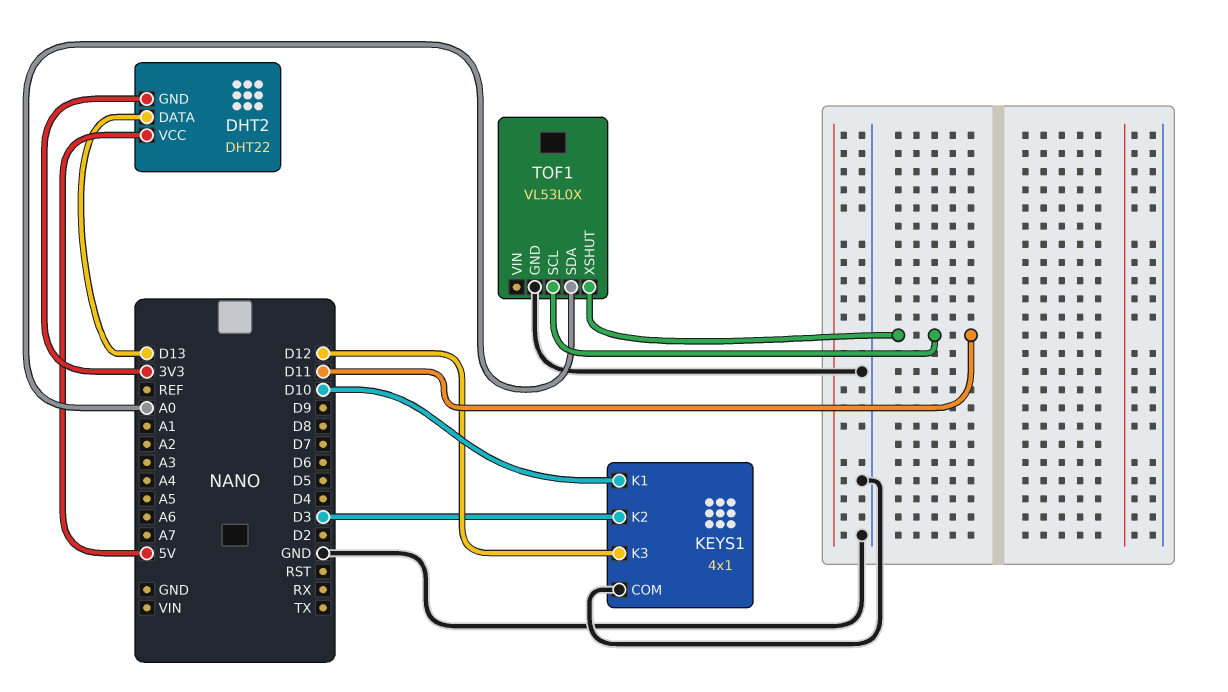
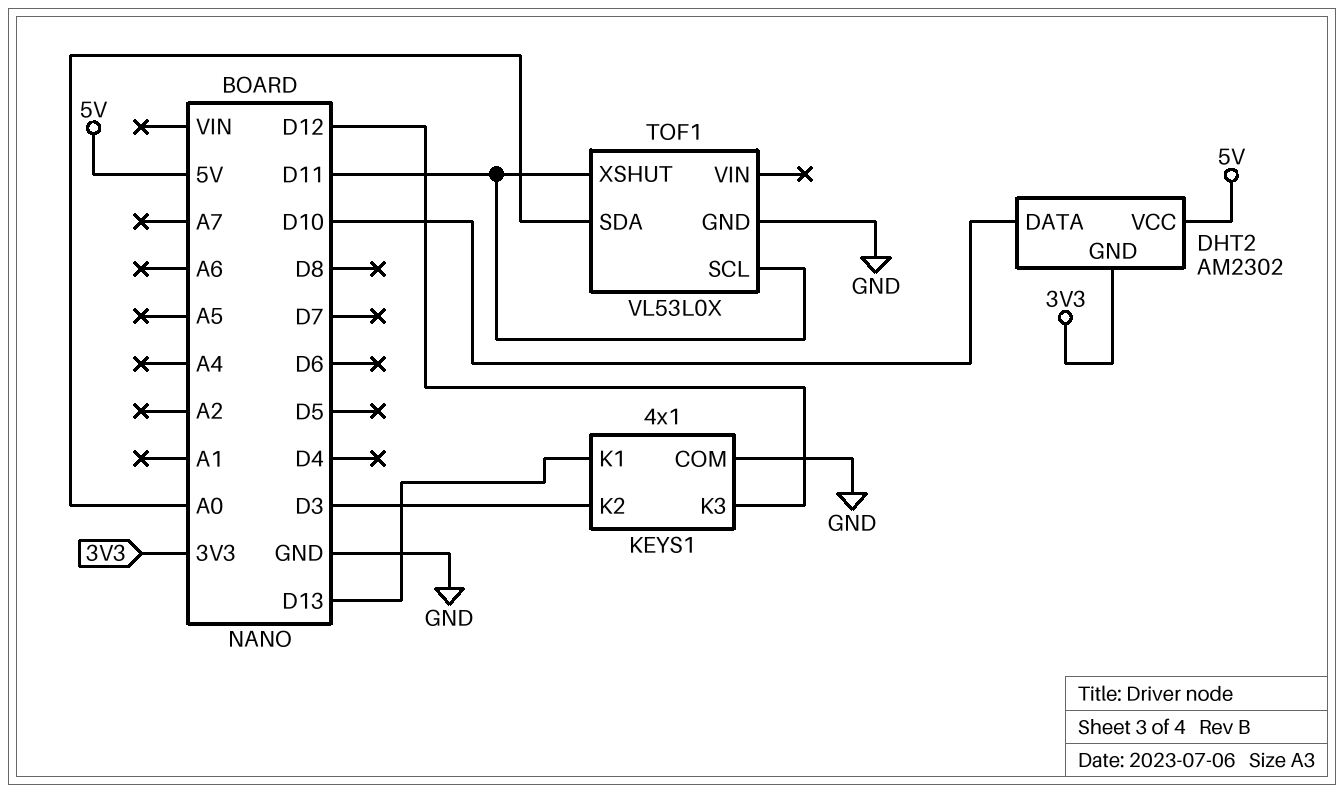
DHT2: DHT22 -> AM2302
DHT2 pin DATA: D13 -> D10
KEYS1 pin K1: D10 -> D13

